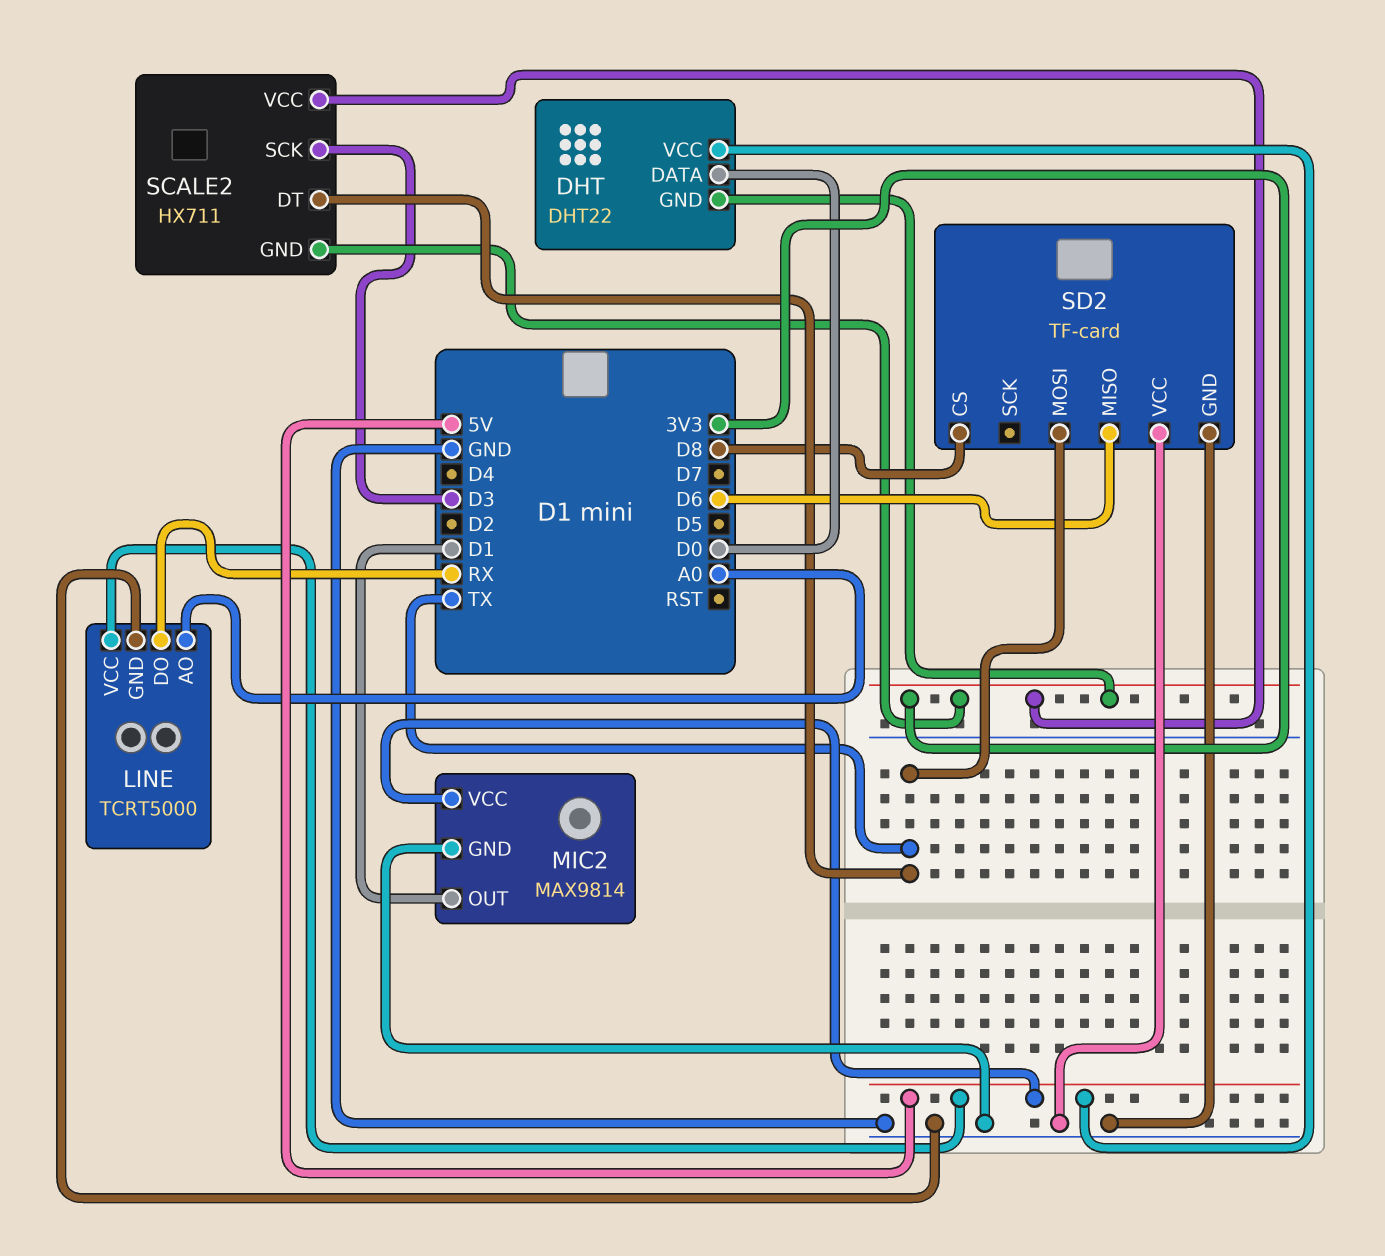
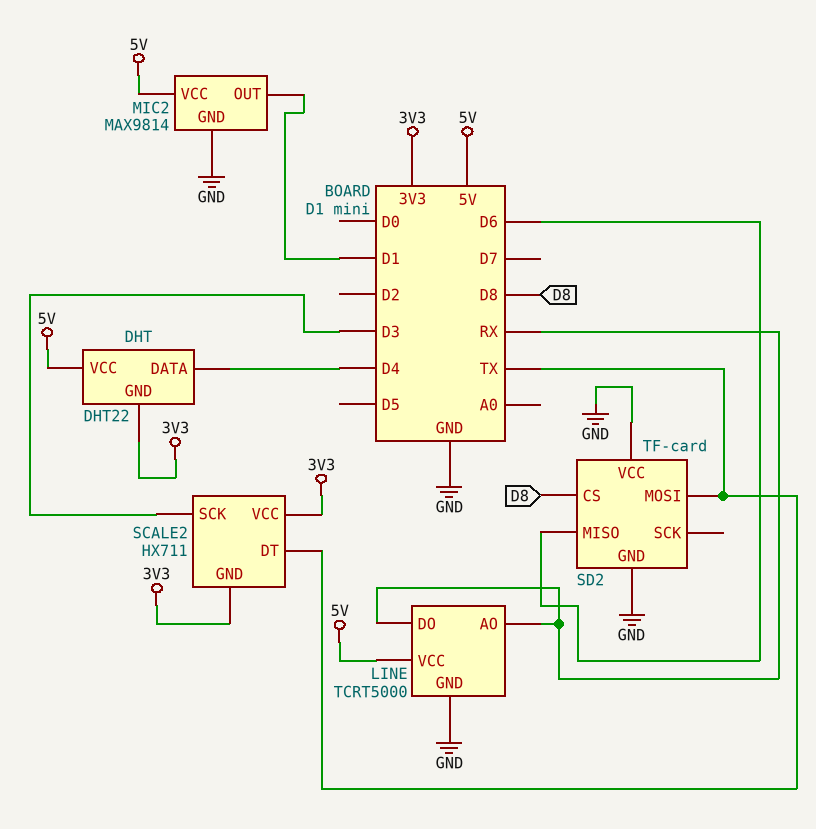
DHT pin DATA: D0 -> D4
LINE pin AO: A0 -> RX

